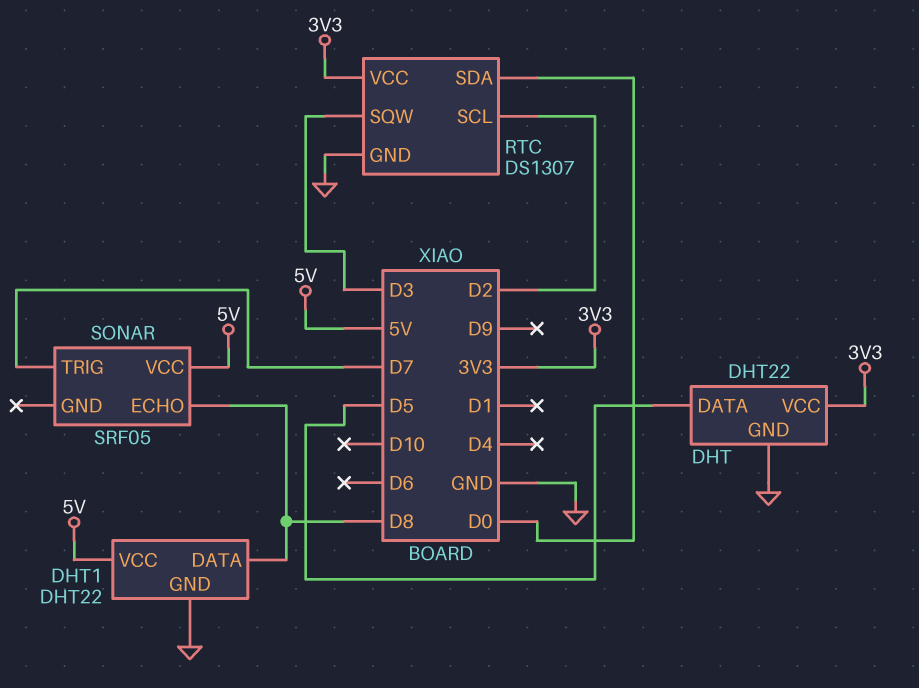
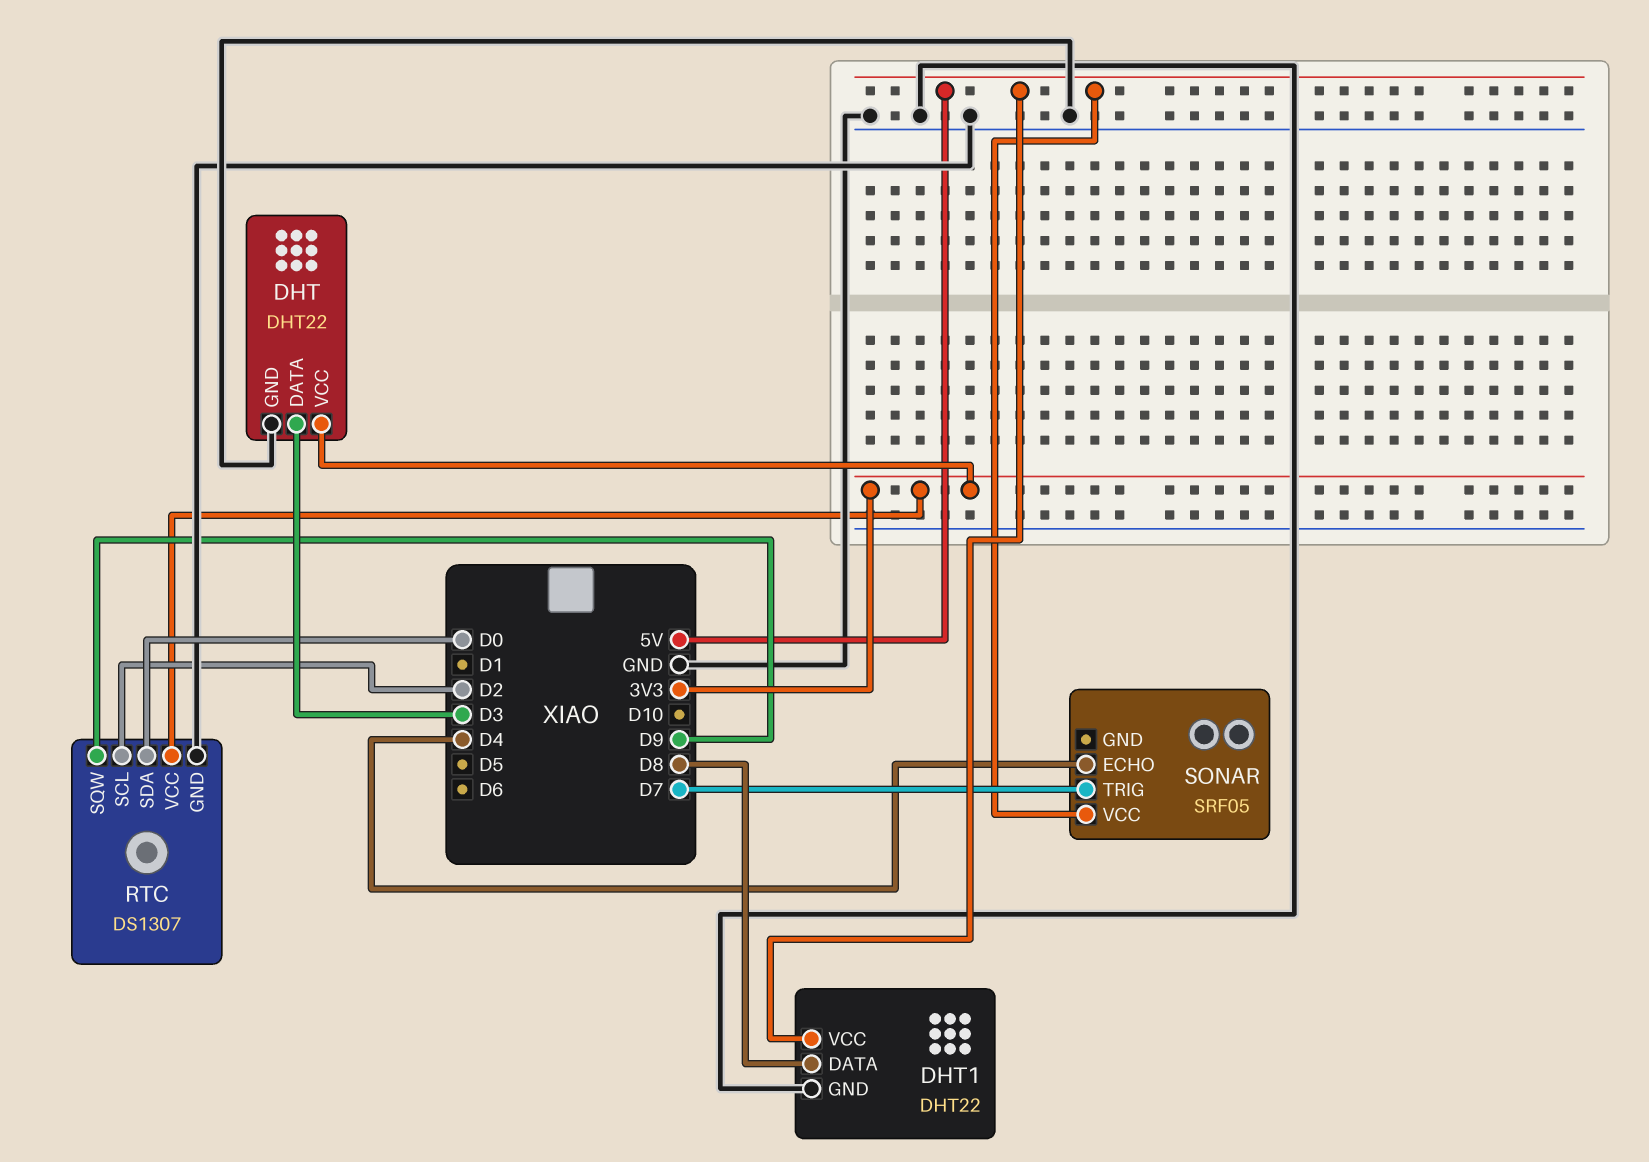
DHT pin DATA: D5 -> D3
RTC pin SQW: D3 -> D9
SONAR pin ECHO: D8 -> D4

